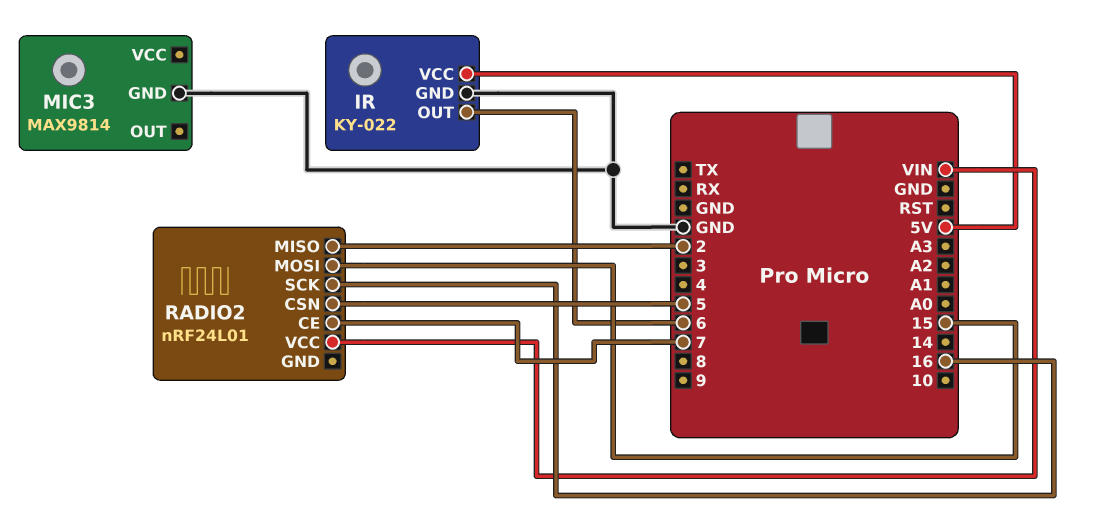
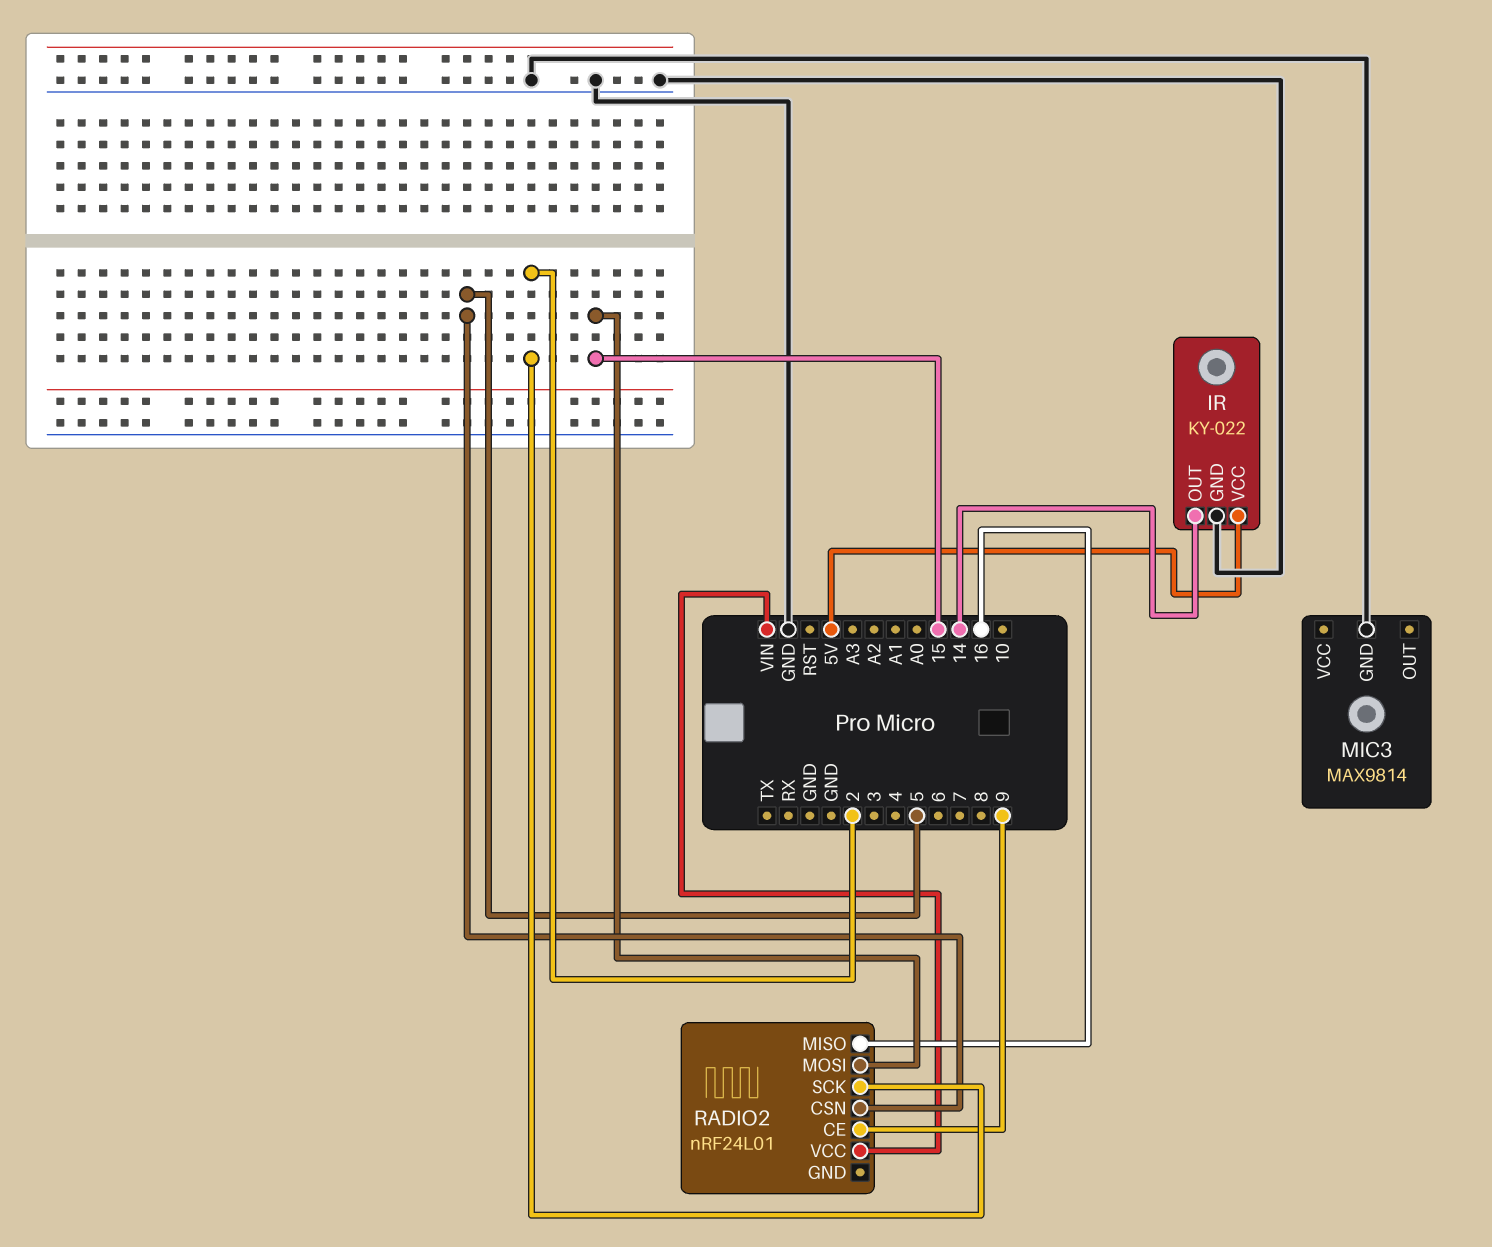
IR pin OUT: 6 -> 14
RADIO2 pin CE: 7 -> 9
RADIO2 pin MISO: 2 -> 16
RADIO2 pin SCK: 16 -> 2

